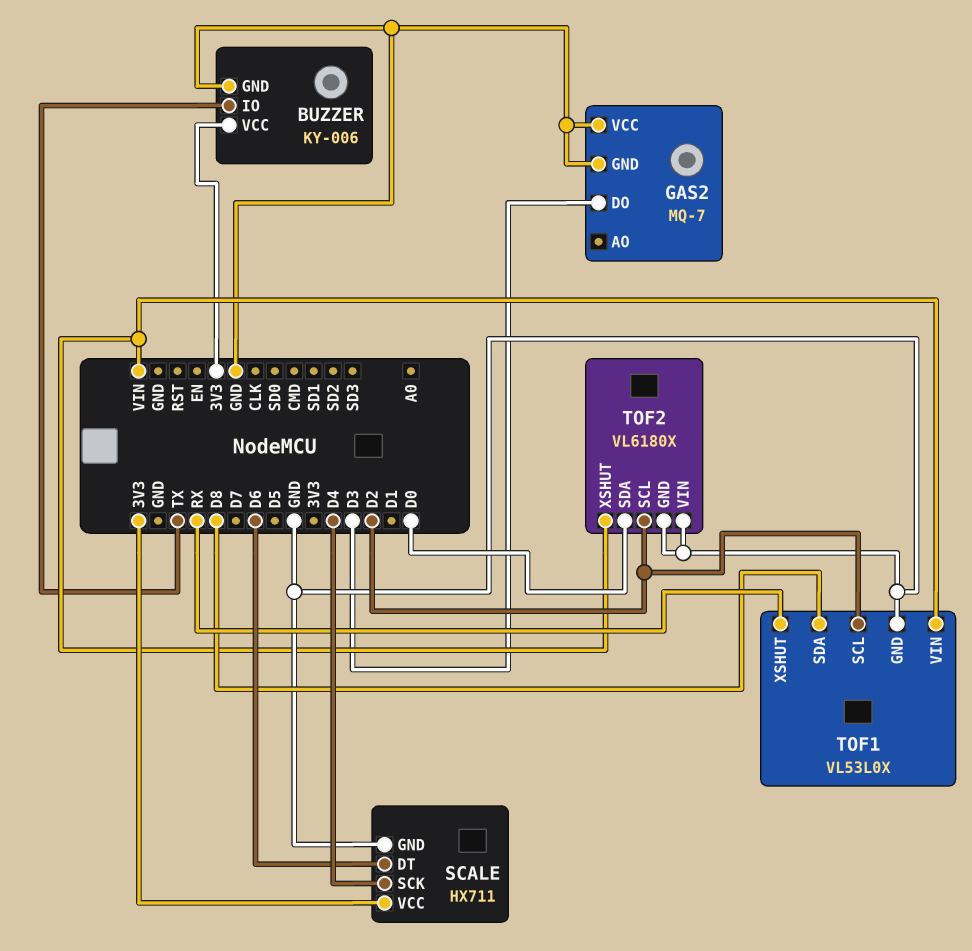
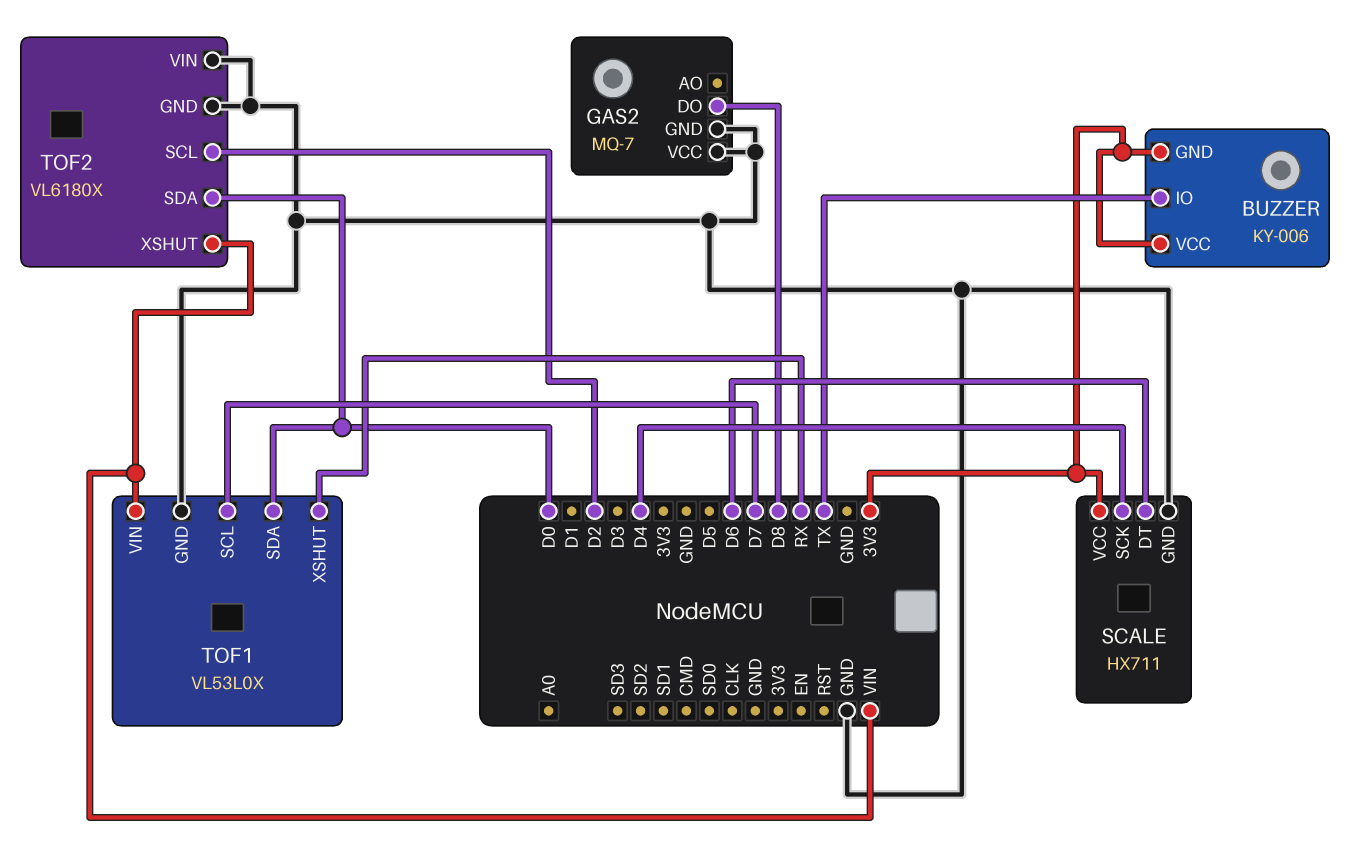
BUZZER pin GND: GND -> 3V3
GAS2 pin DO: D3 -> D8
TOF1 pin SCL: D2 -> D7
TOF1 pin SDA: D8 -> D0

